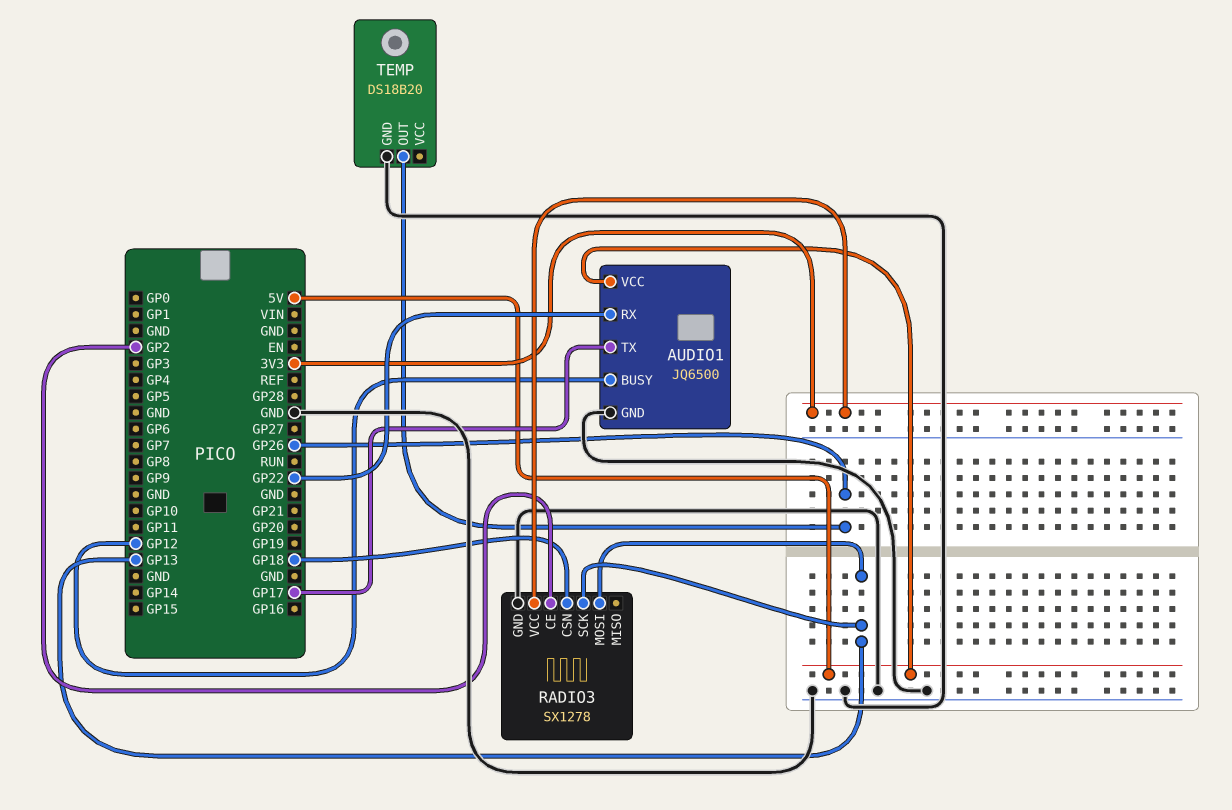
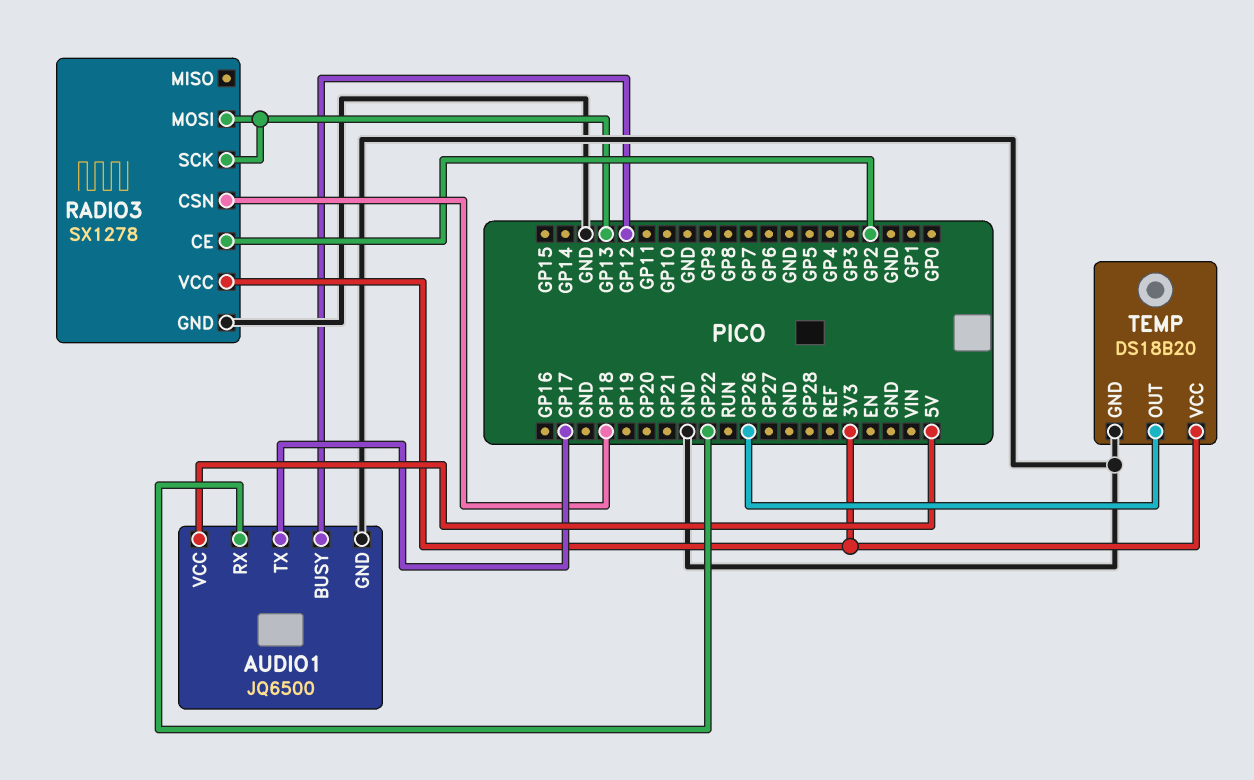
TEMP pin VCC: none -> 3V3

